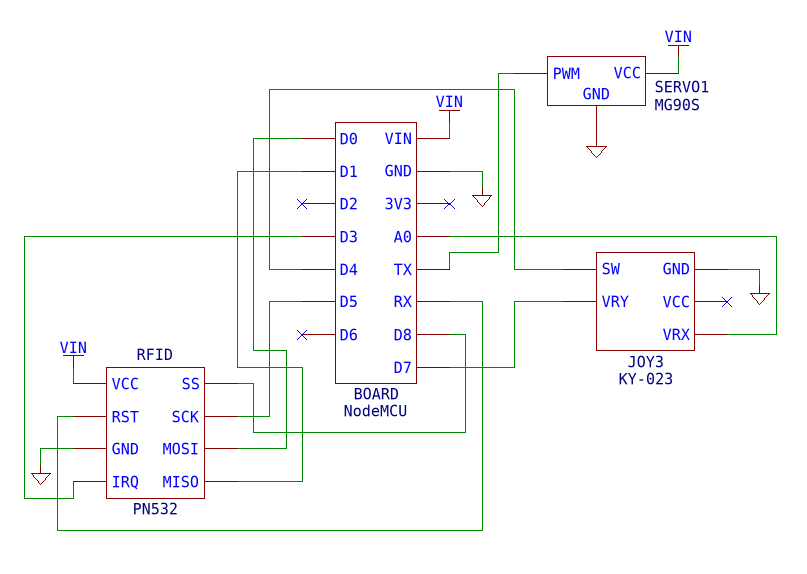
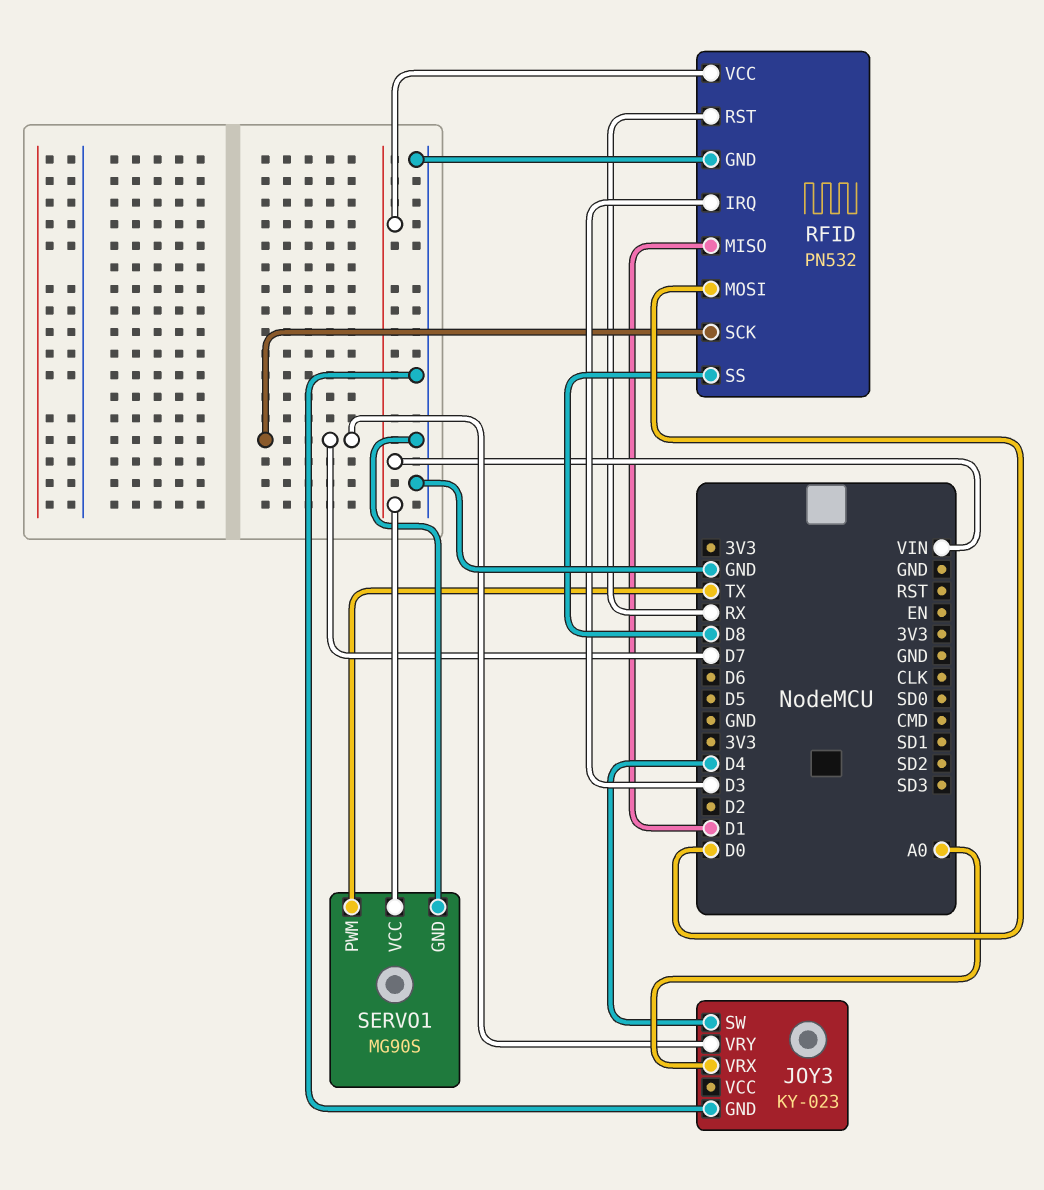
RFID pin SCK: D5 -> D7

